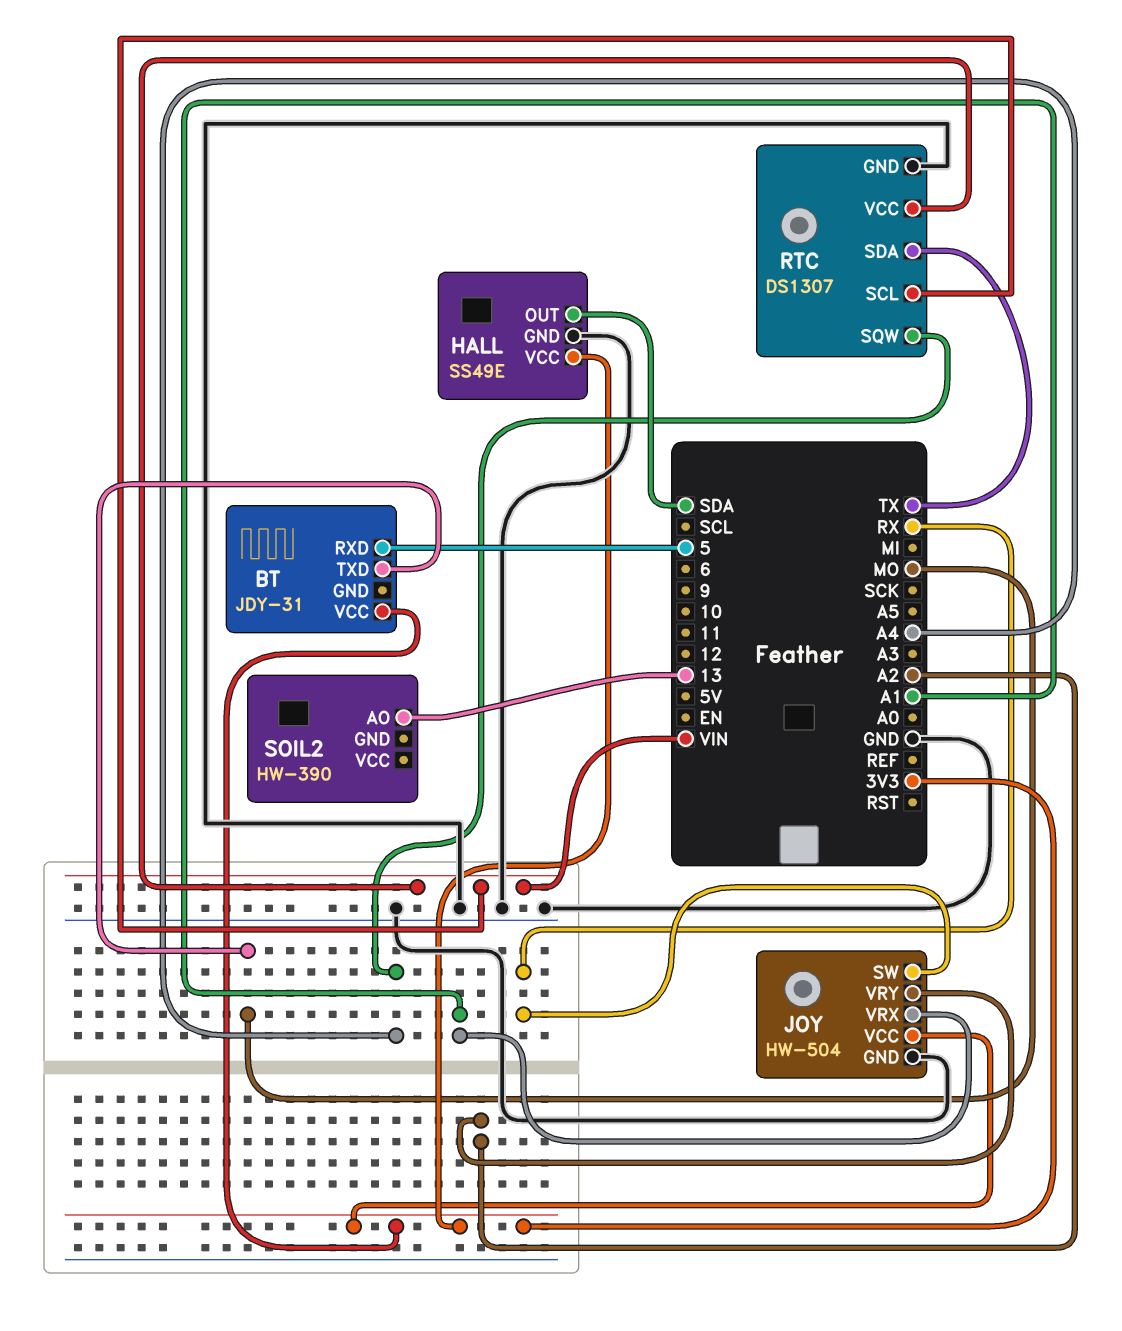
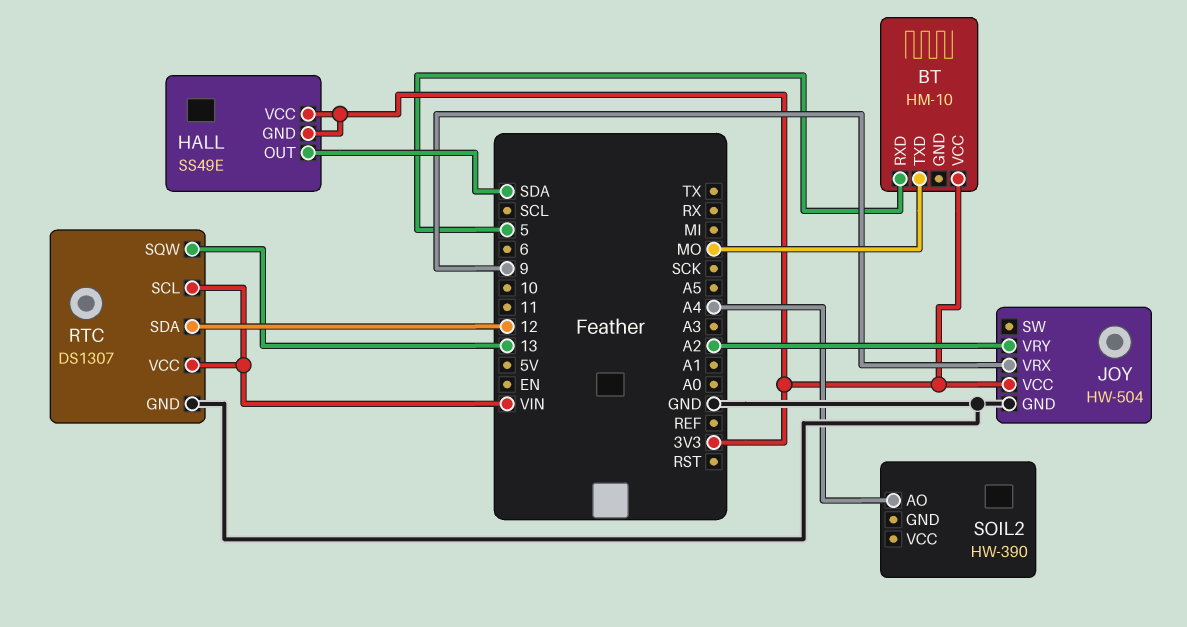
BT: JDY-31 -> HM-10
HALL pin GND: GND -> 3V3
JOY pin SW: RX -> none
JOY pin VRX: A1 -> 9
RTC pin SDA: TX -> 12
RTC pin SQW: A4 -> 13
SOIL2 pin AO: 13 -> A4

